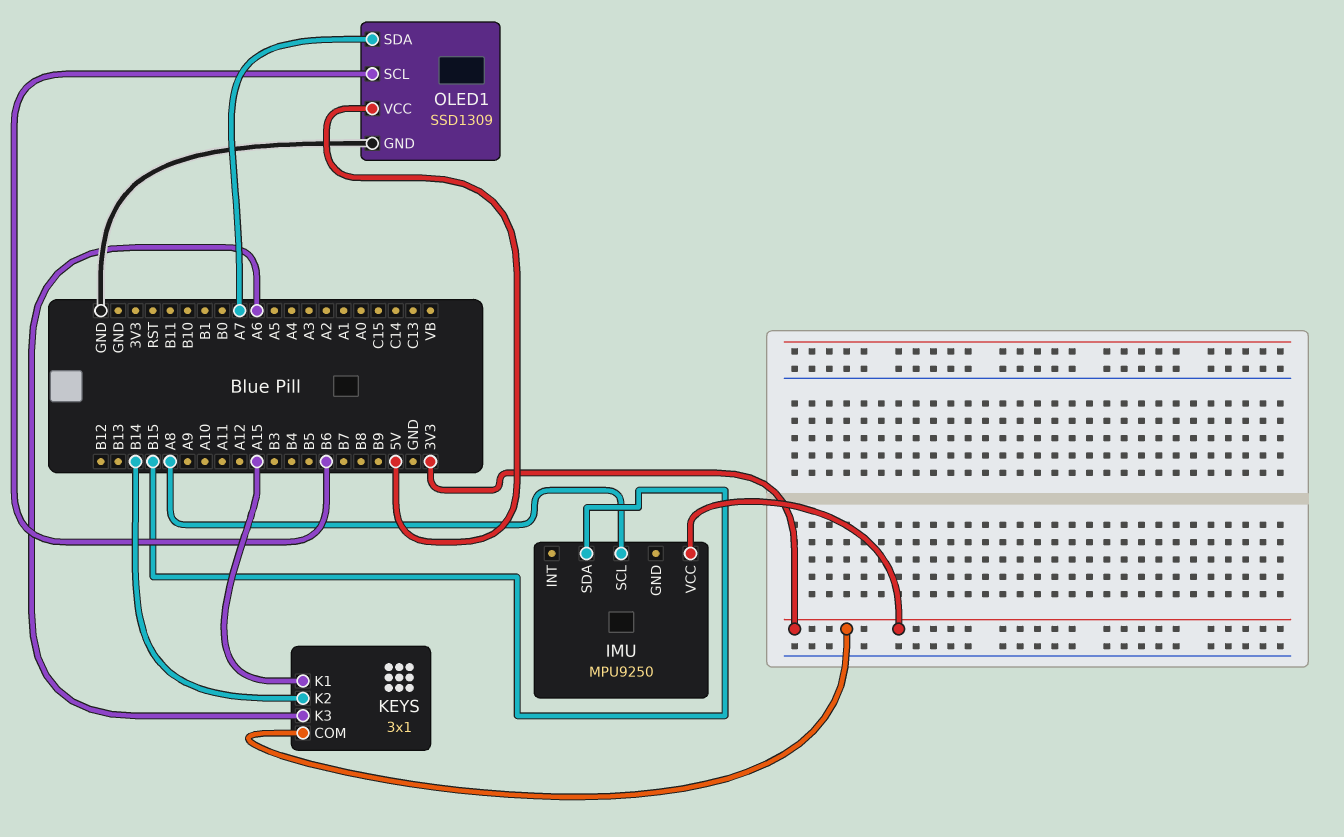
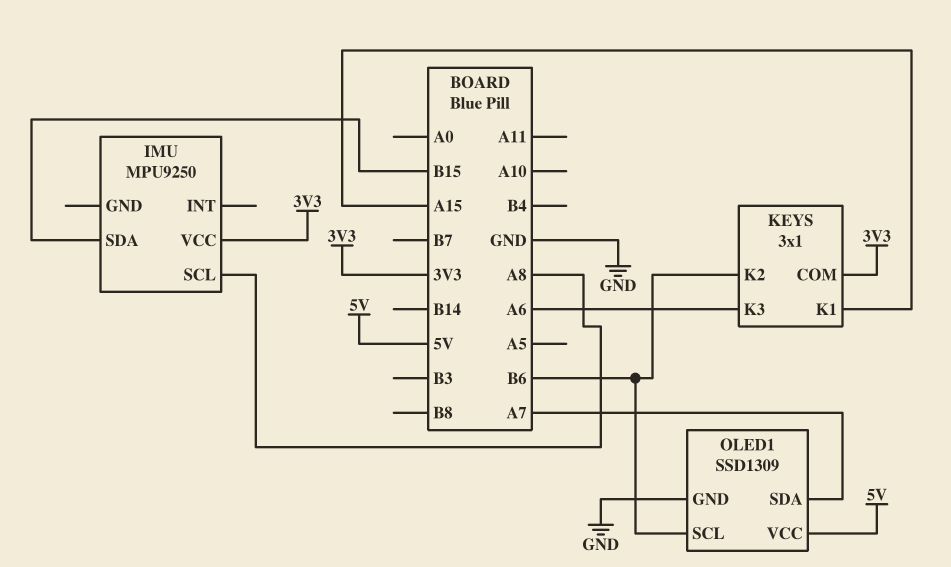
KEYS pin K2: B14 -> B6

